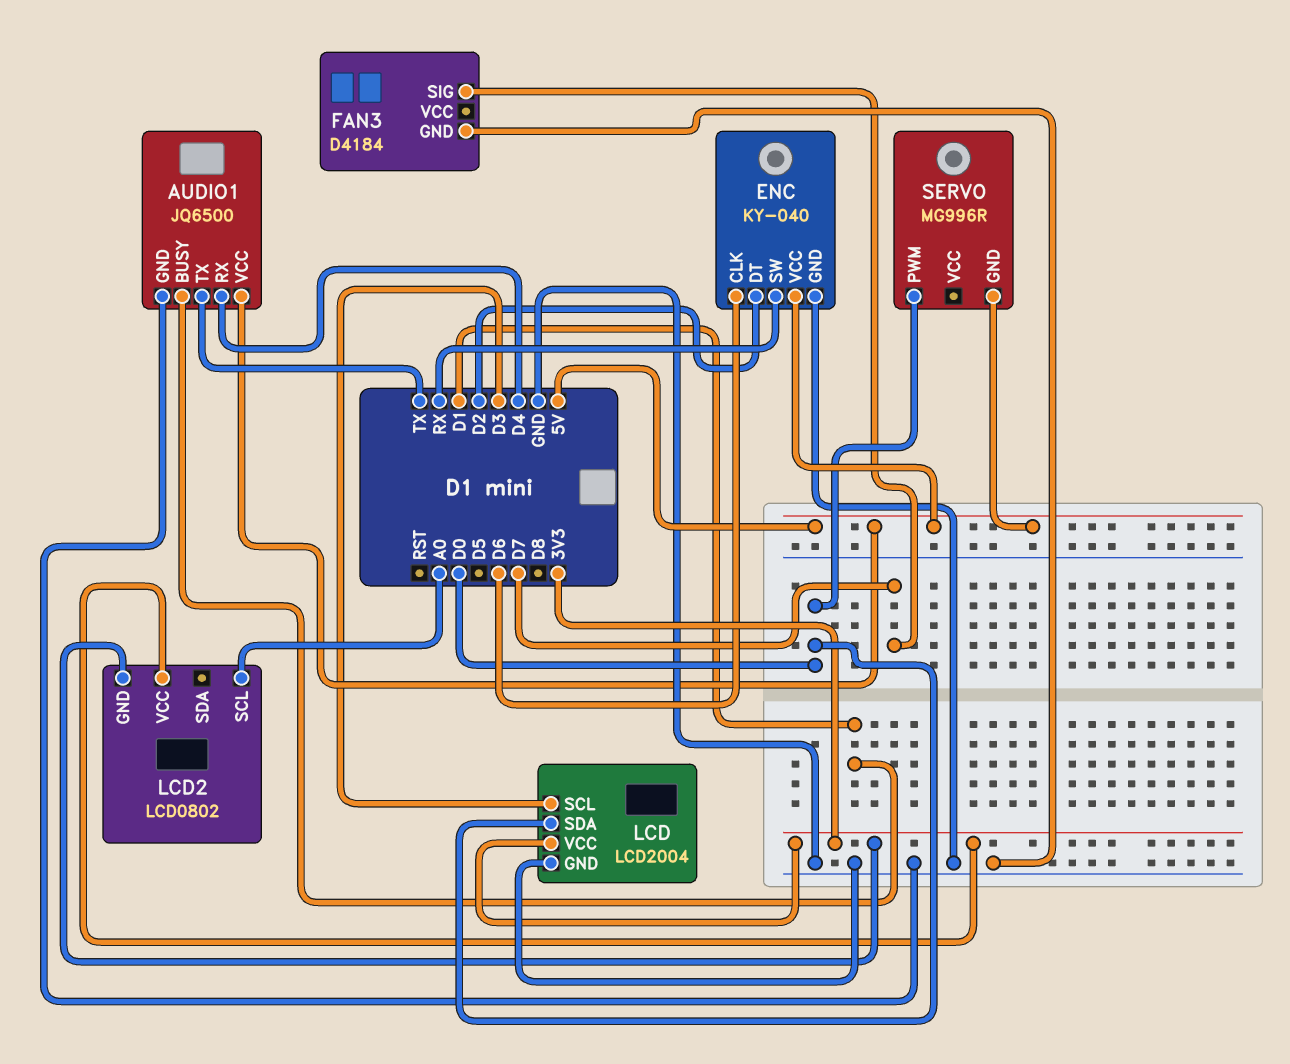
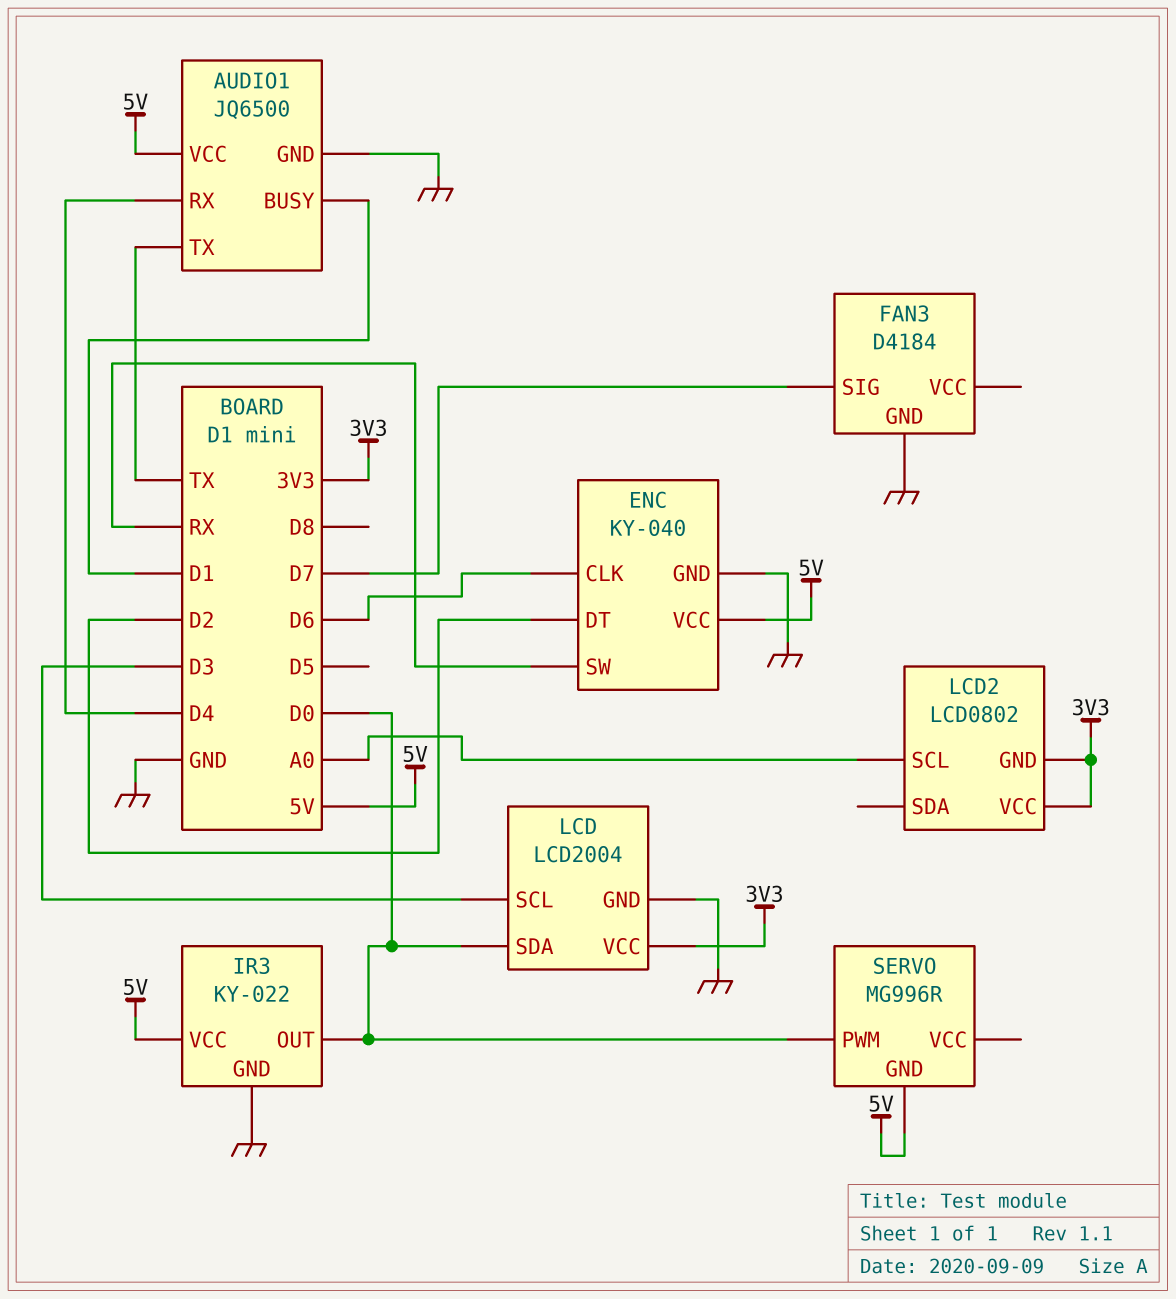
IR3: none -> KY-022
IR3 pin GND: none -> GND
IR3 pin OUT: none -> D0
IR3 pin VCC: none -> 5V

